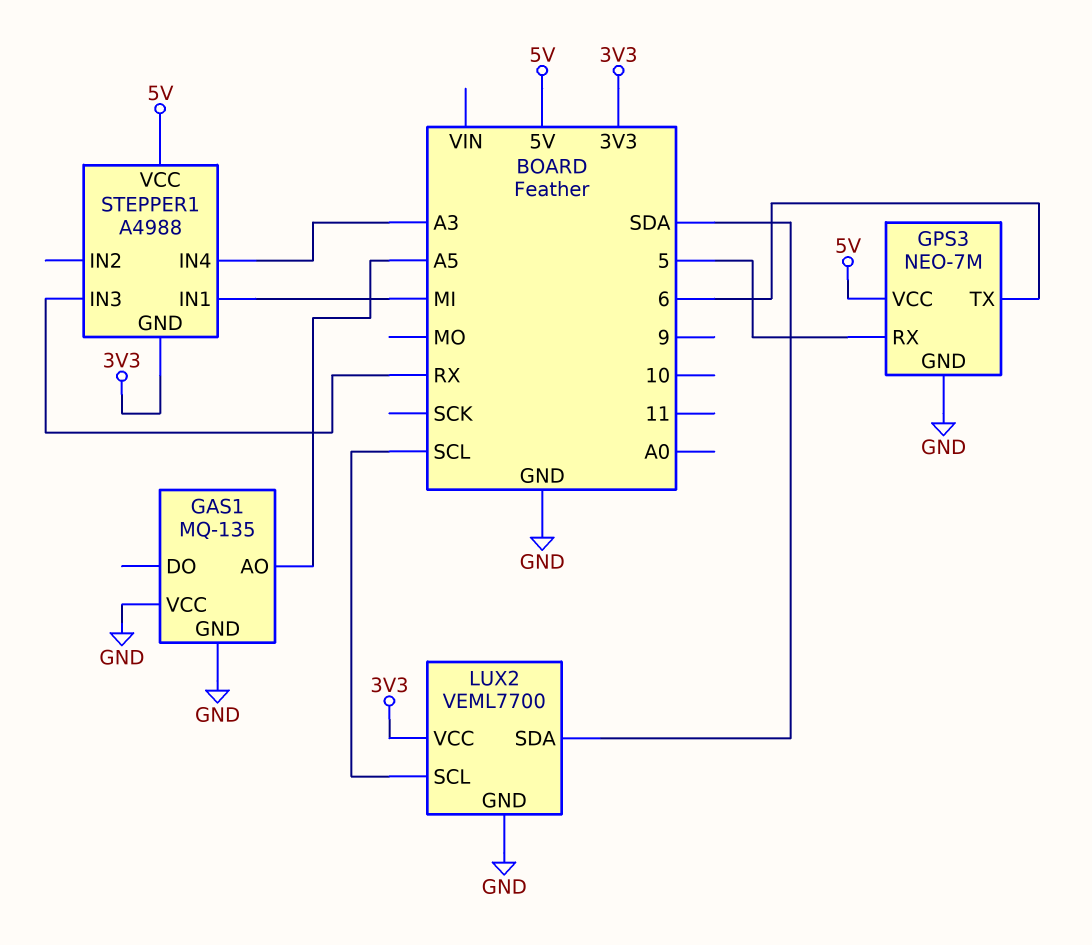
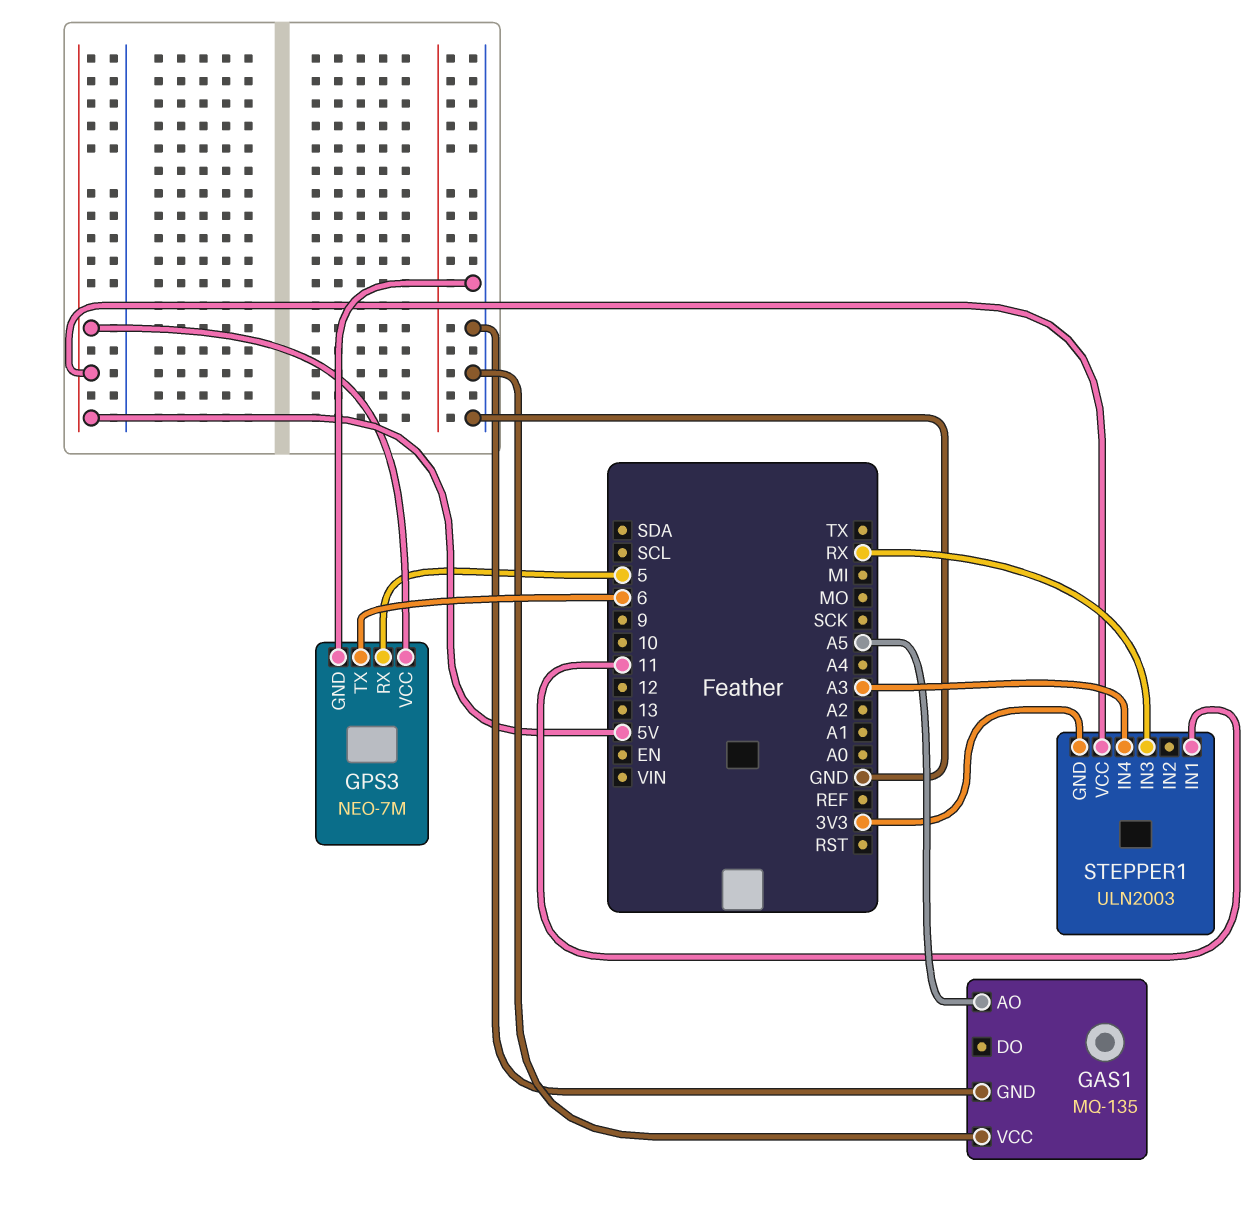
LUX2: VEML7700 -> none
LUX2 pin GND: GND -> none
LUX2 pin SCL: SCL -> none
LUX2 pin SDA: SDA -> none
LUX2 pin VCC: 3V3 -> none
STEPPER1: A4988 -> ULN2003
STEPPER1 pin IN1: MI -> 11

